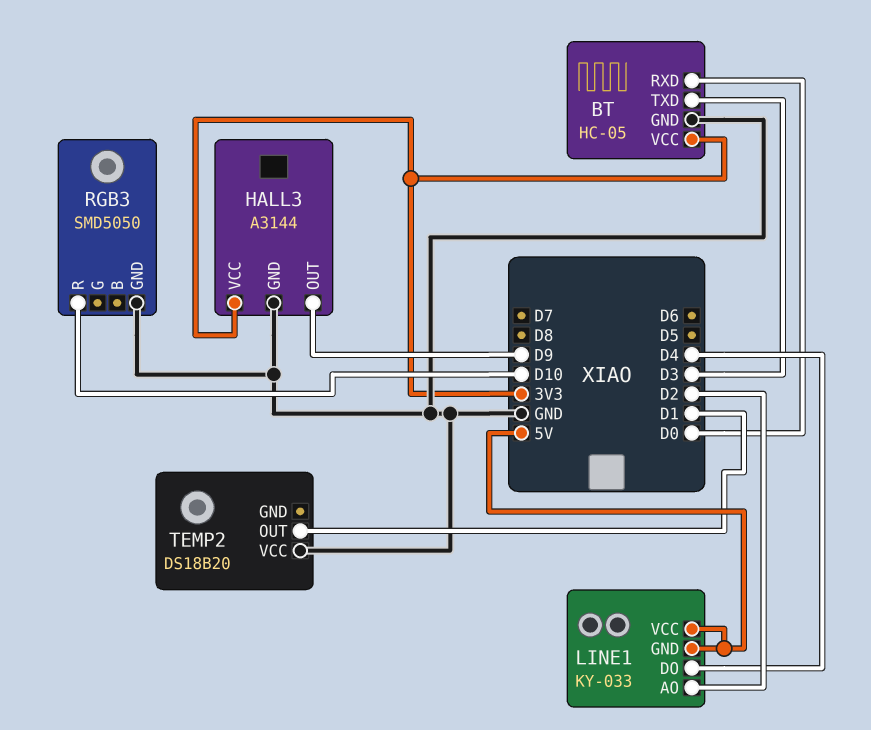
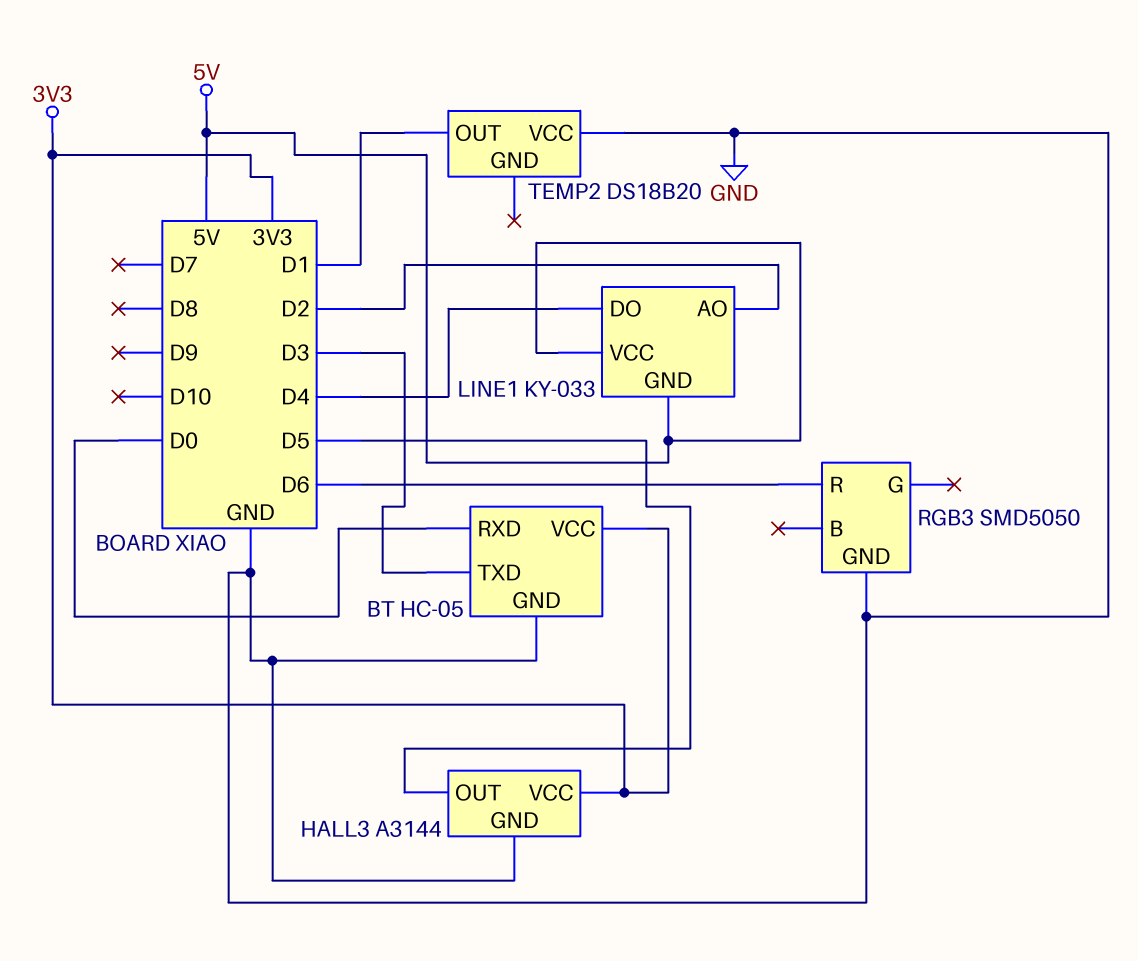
HALL3 pin OUT: D9 -> D5
RGB3 pin R: D10 -> D6

